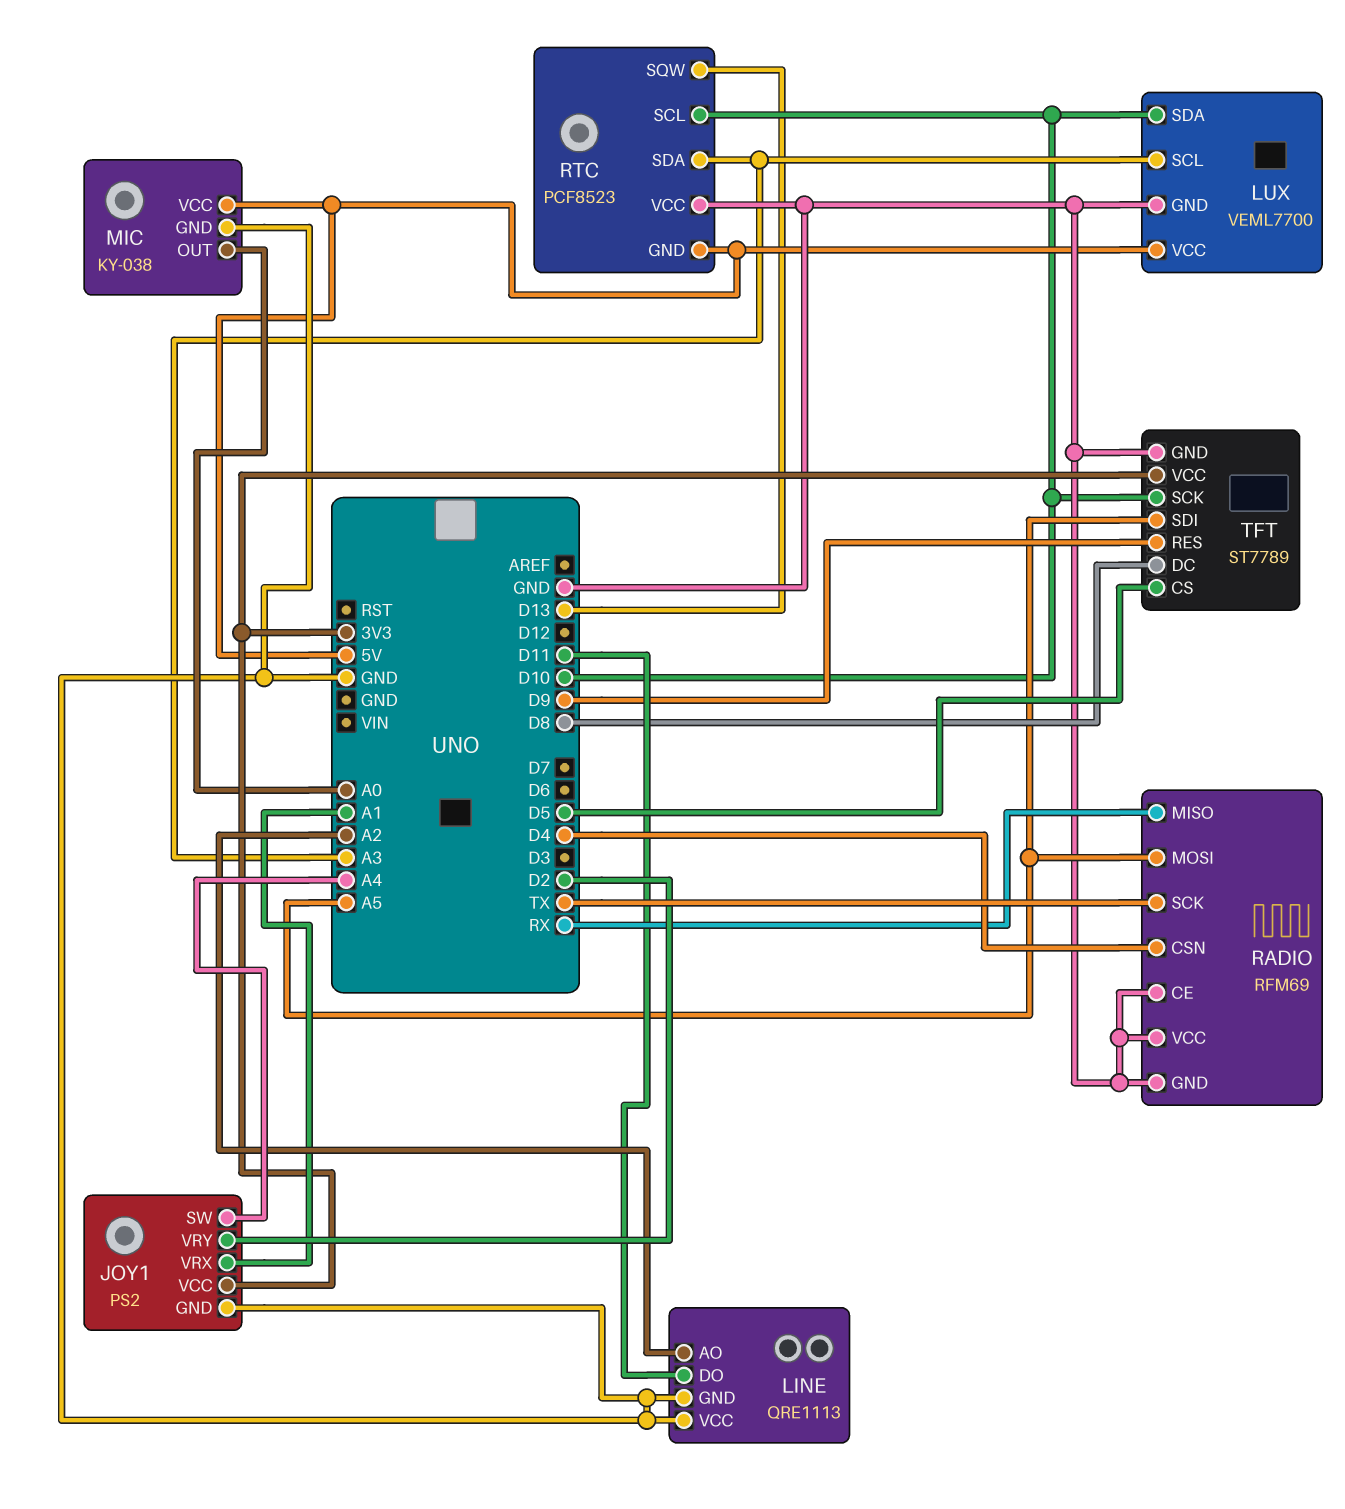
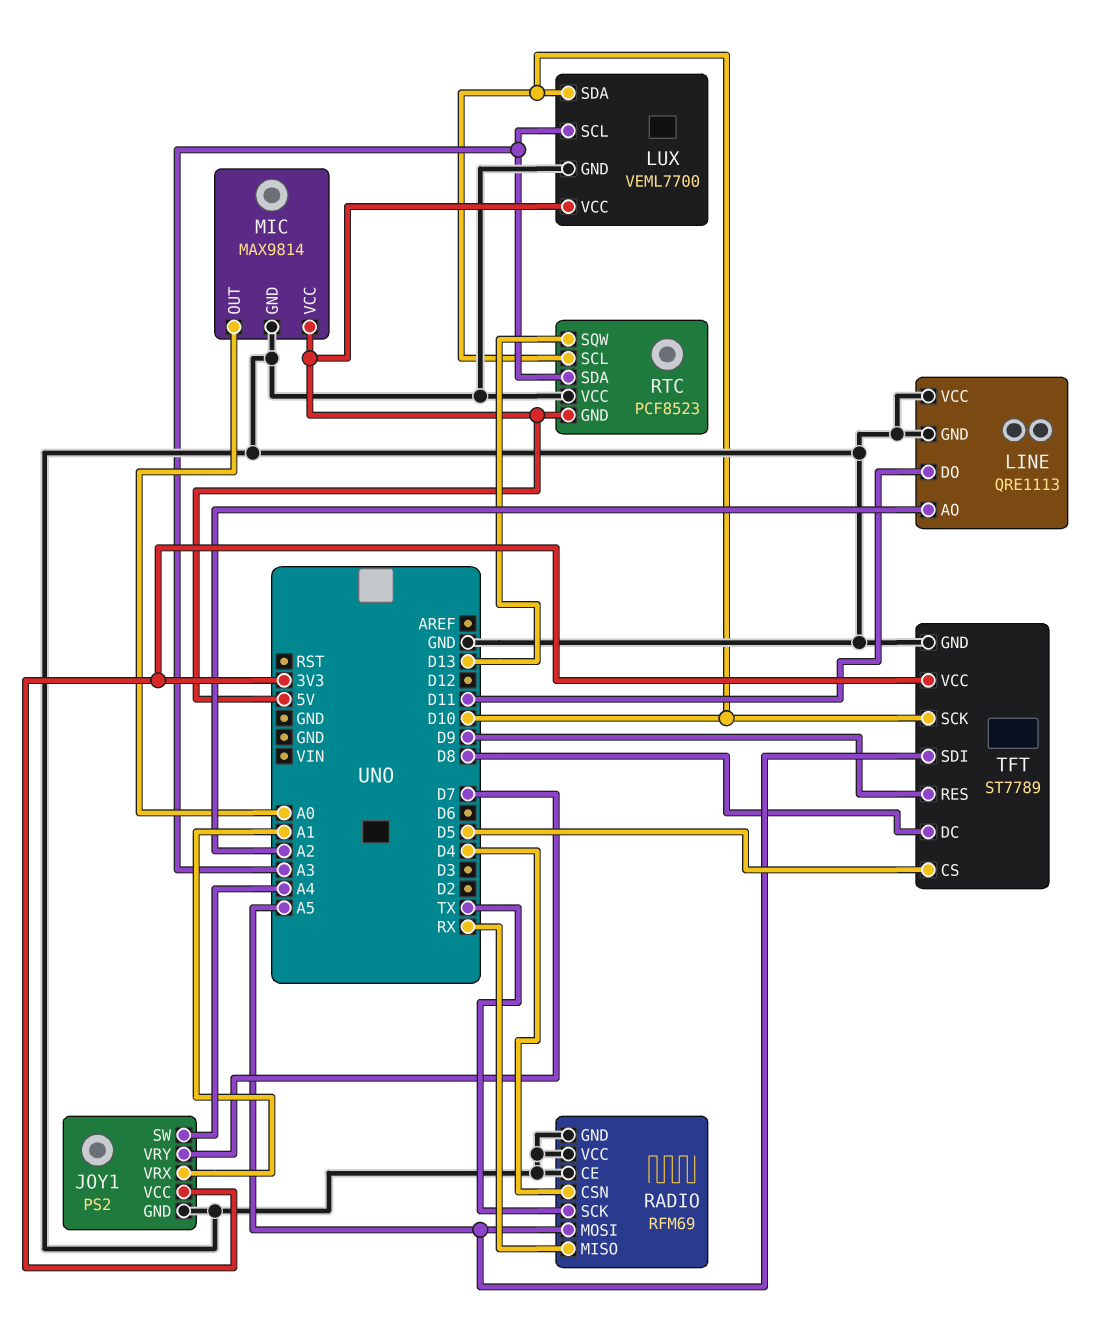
JOY1 pin VRY: D2 -> D7
MIC: KY-038 -> MAX9814

